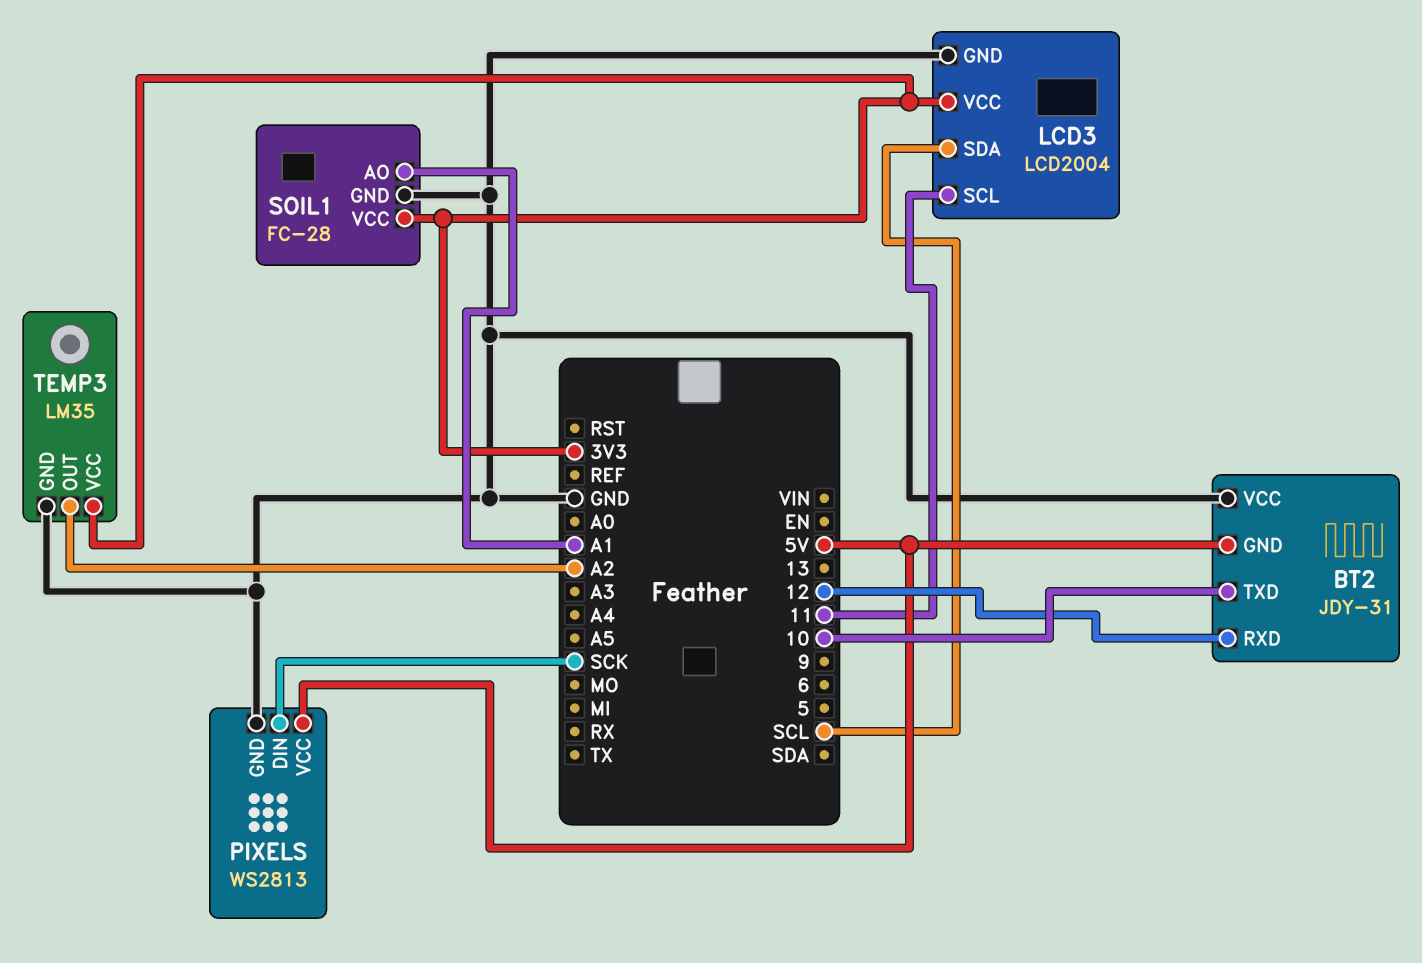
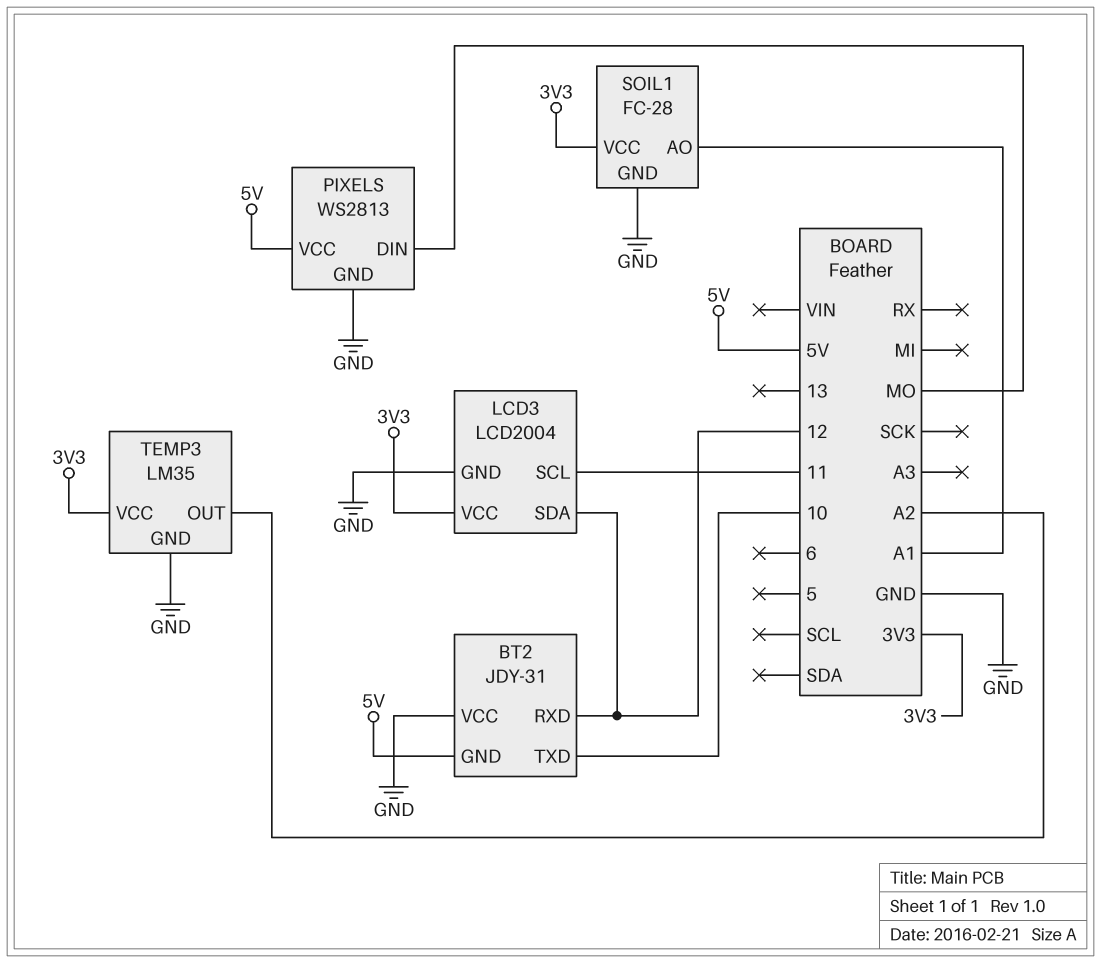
LCD3 pin SDA: SCL -> 12
PIXELS pin DIN: SCK -> MO

